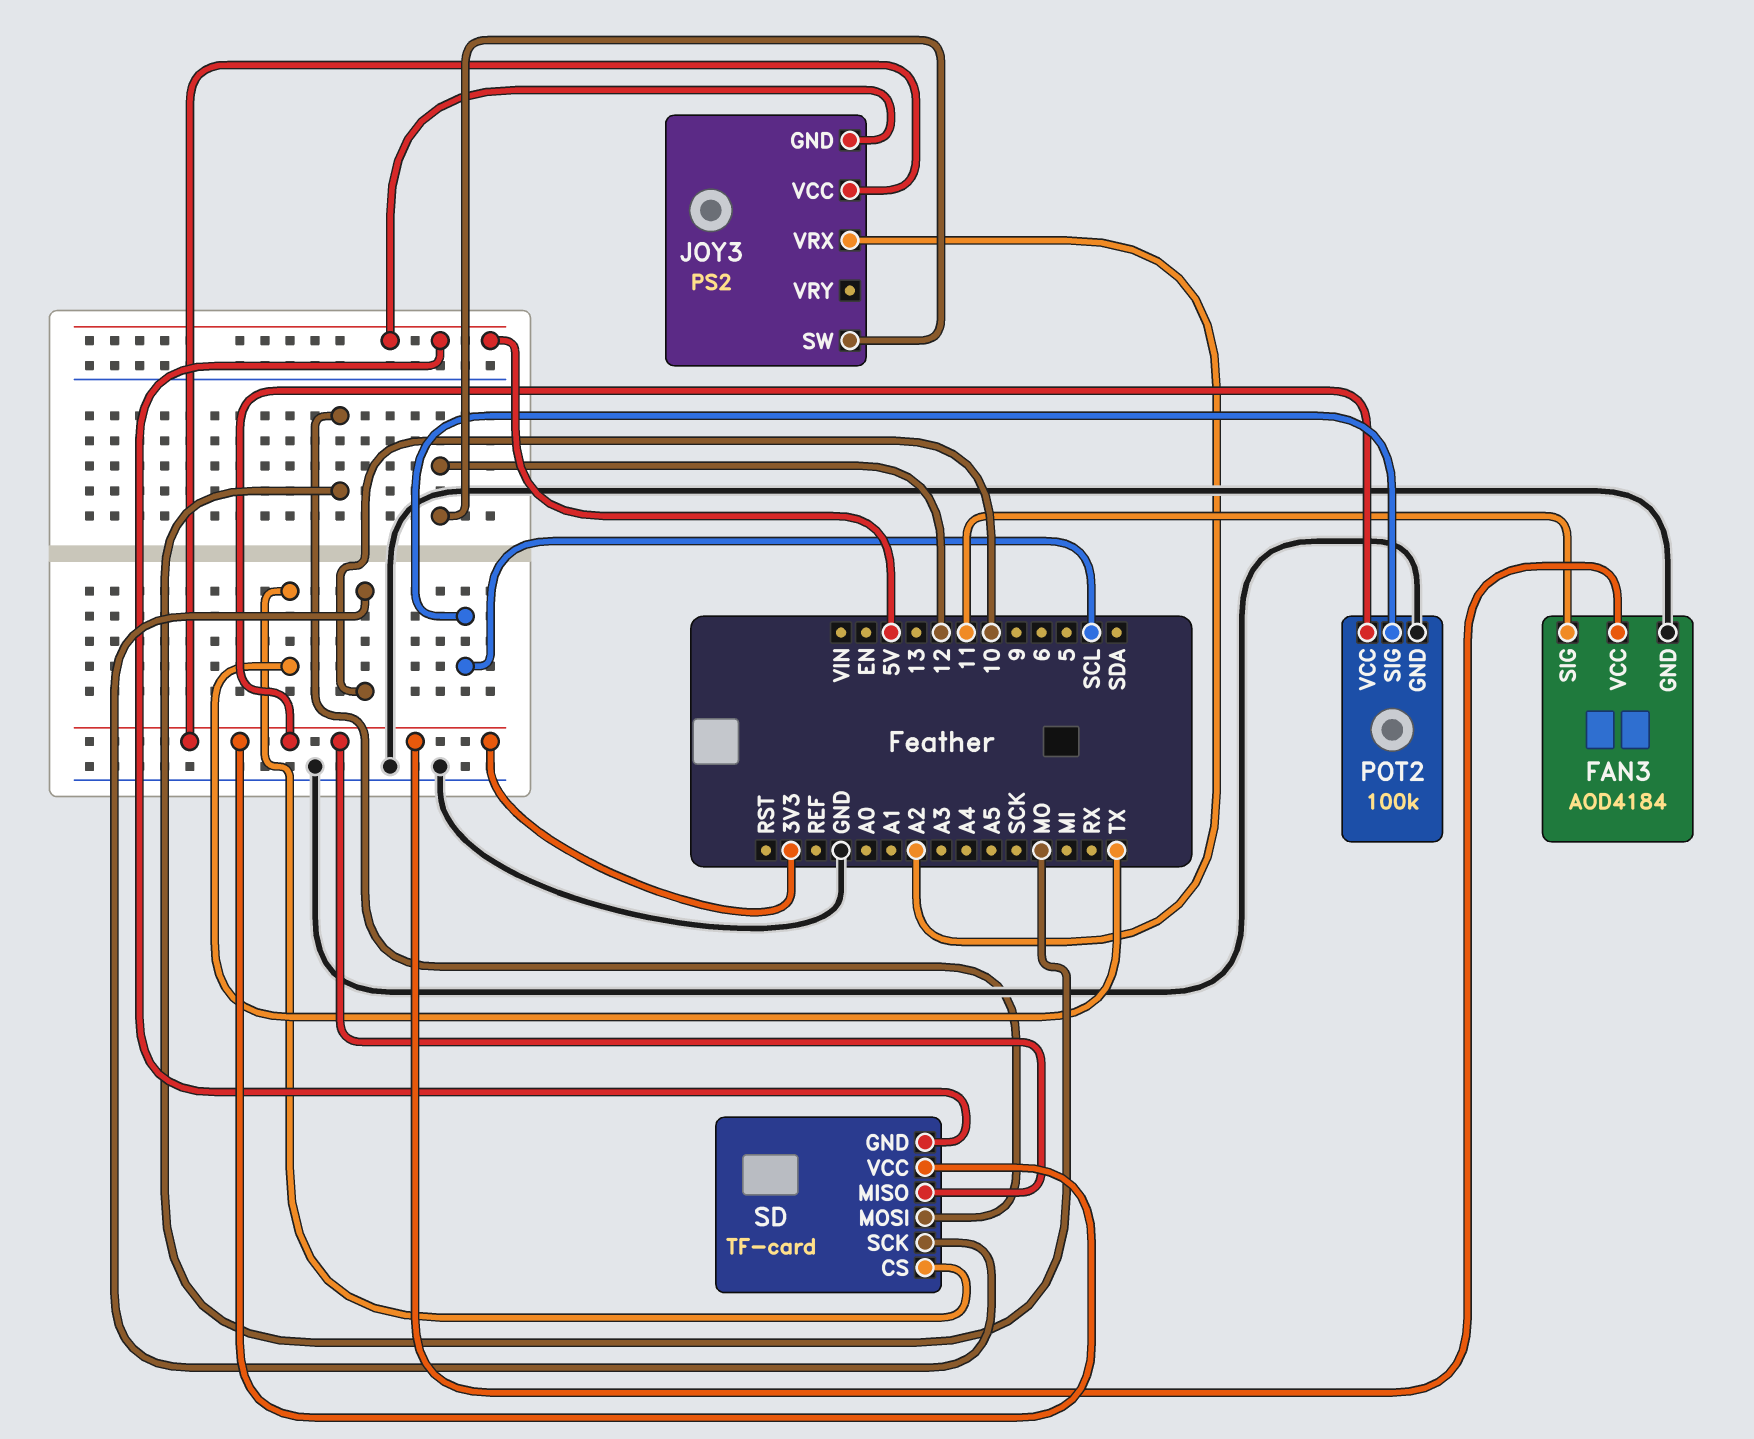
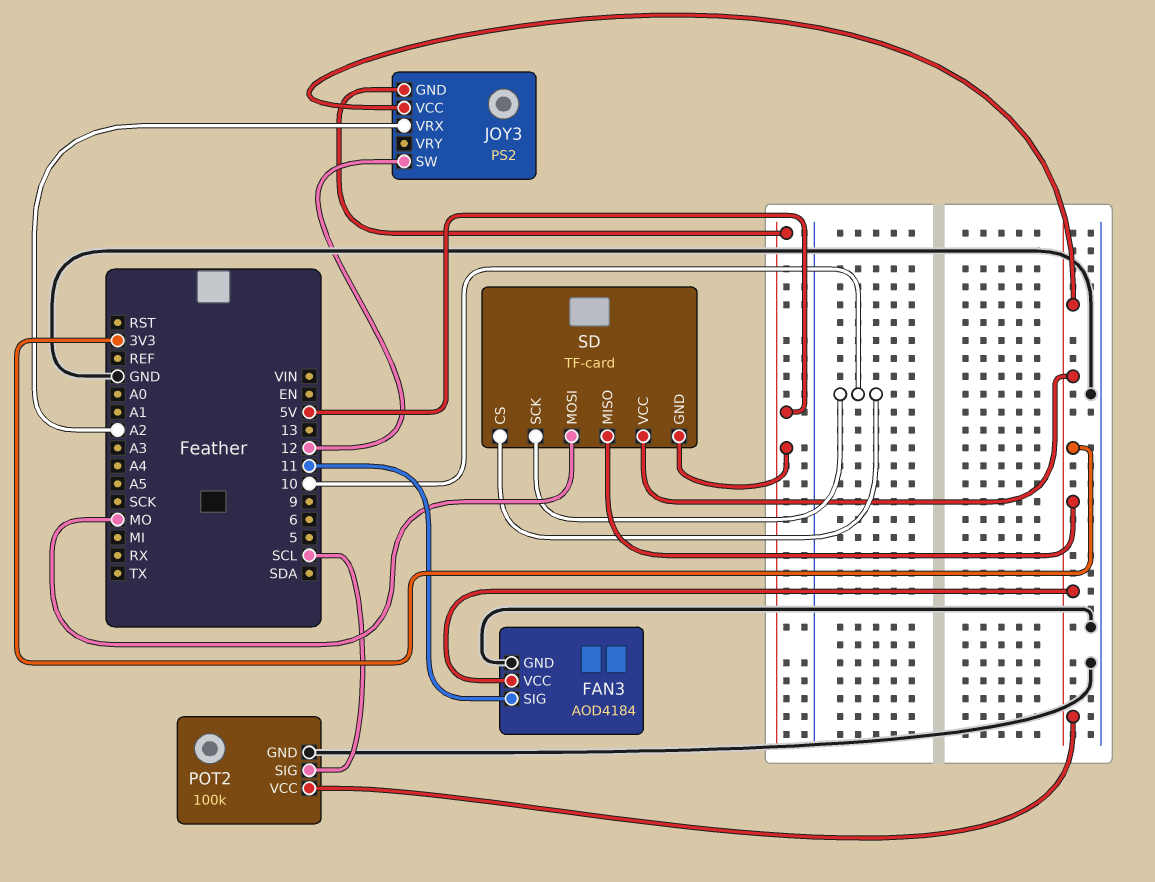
SD pin CS: TX -> 10

